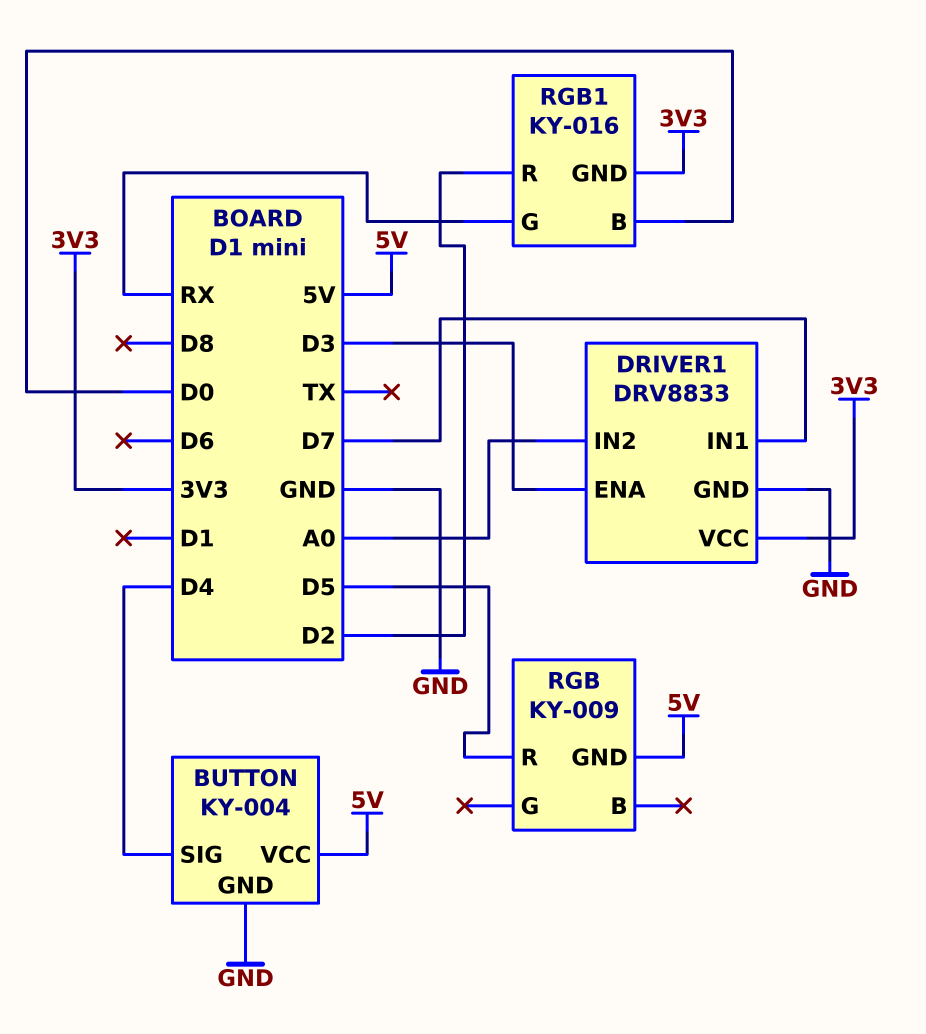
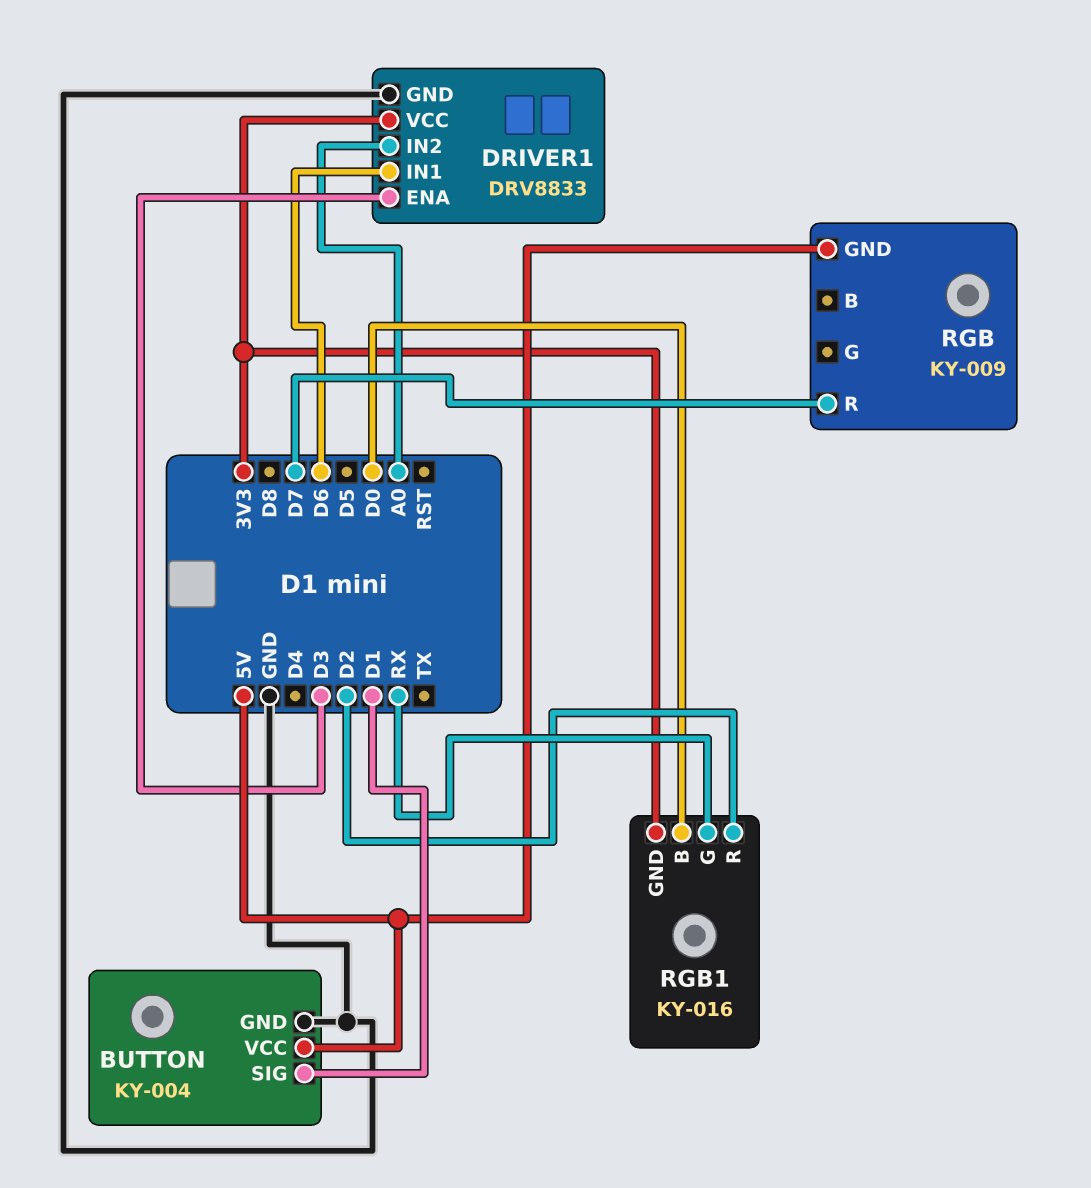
BUTTON pin SIG: D4 -> D1
DRIVER1 pin IN1: D7 -> D6
RGB pin R: D5 -> D7

